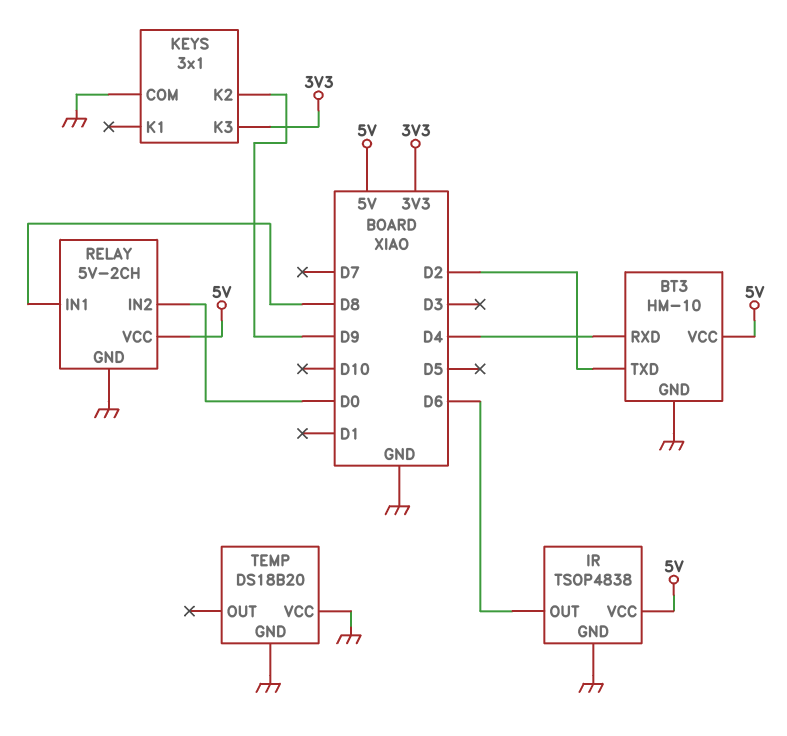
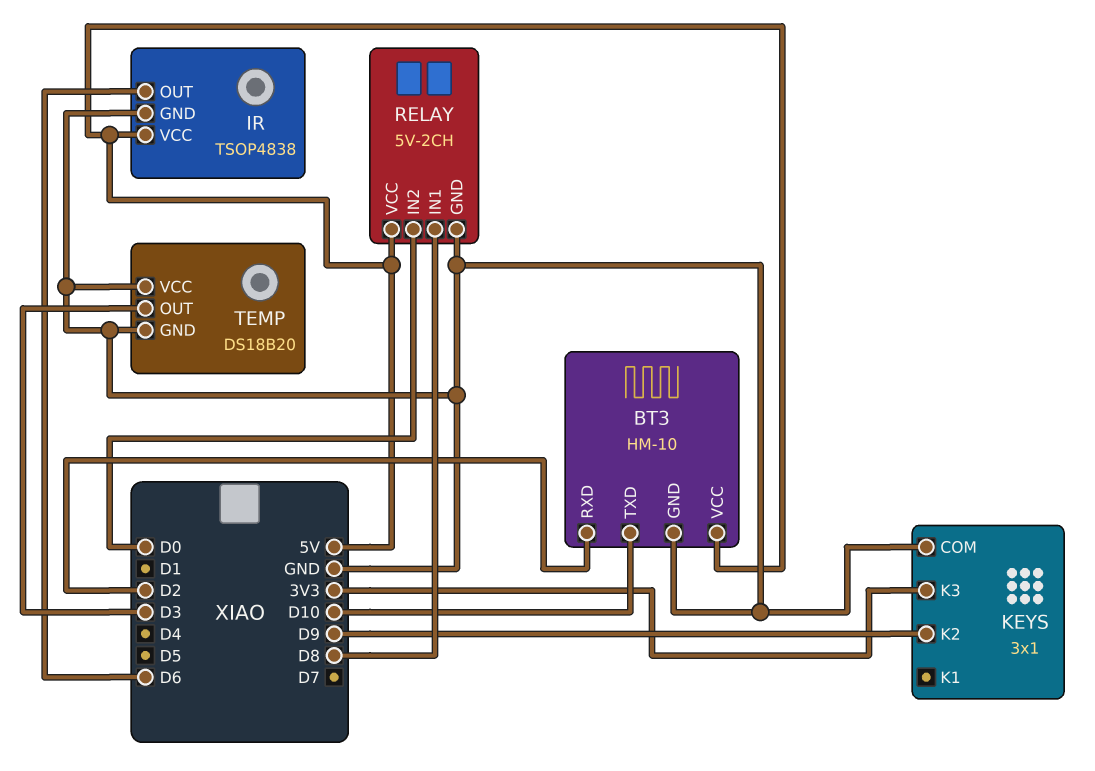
BT3 pin RXD: D4 -> D2
BT3 pin TXD: D2 -> D10
TEMP pin OUT: none -> D3

